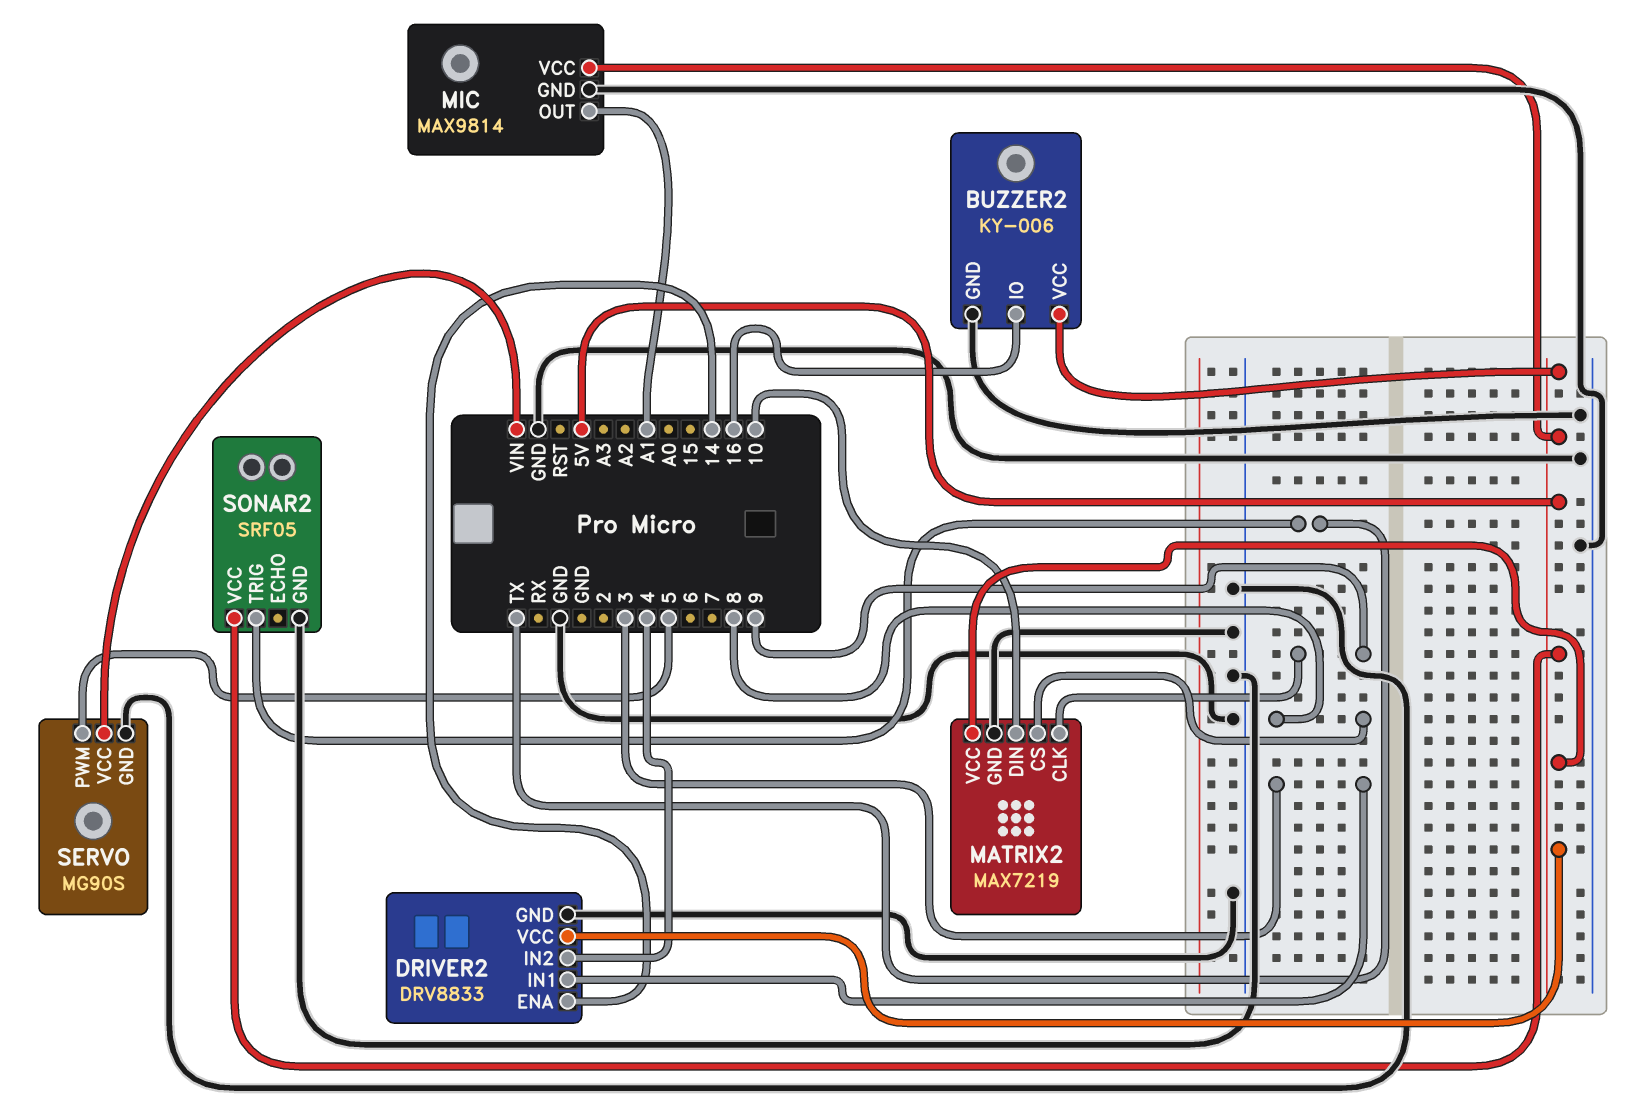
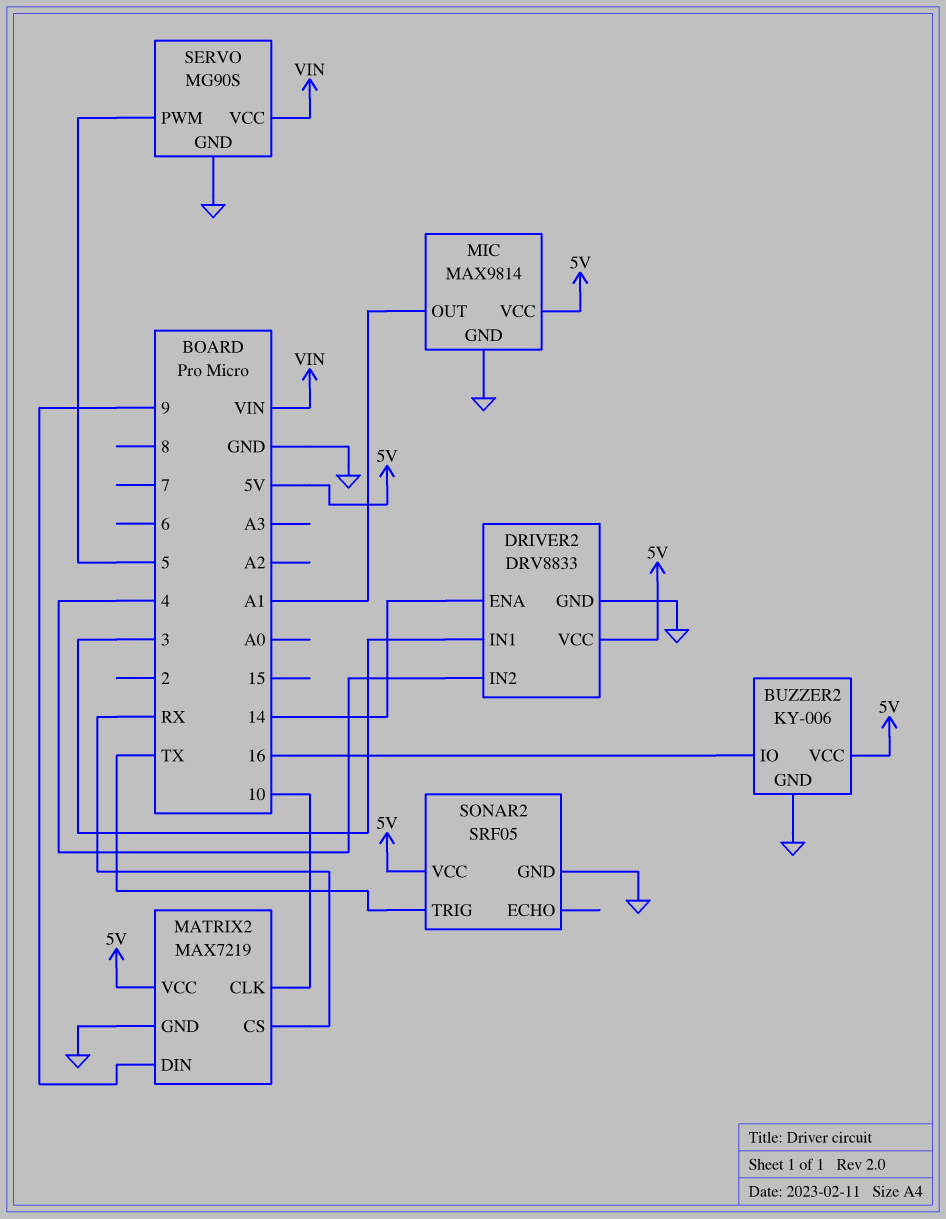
MATRIX2 pin CLK: 9 -> 10
MATRIX2 pin CS: 8 -> RX
MATRIX2 pin DIN: 10 -> 9

